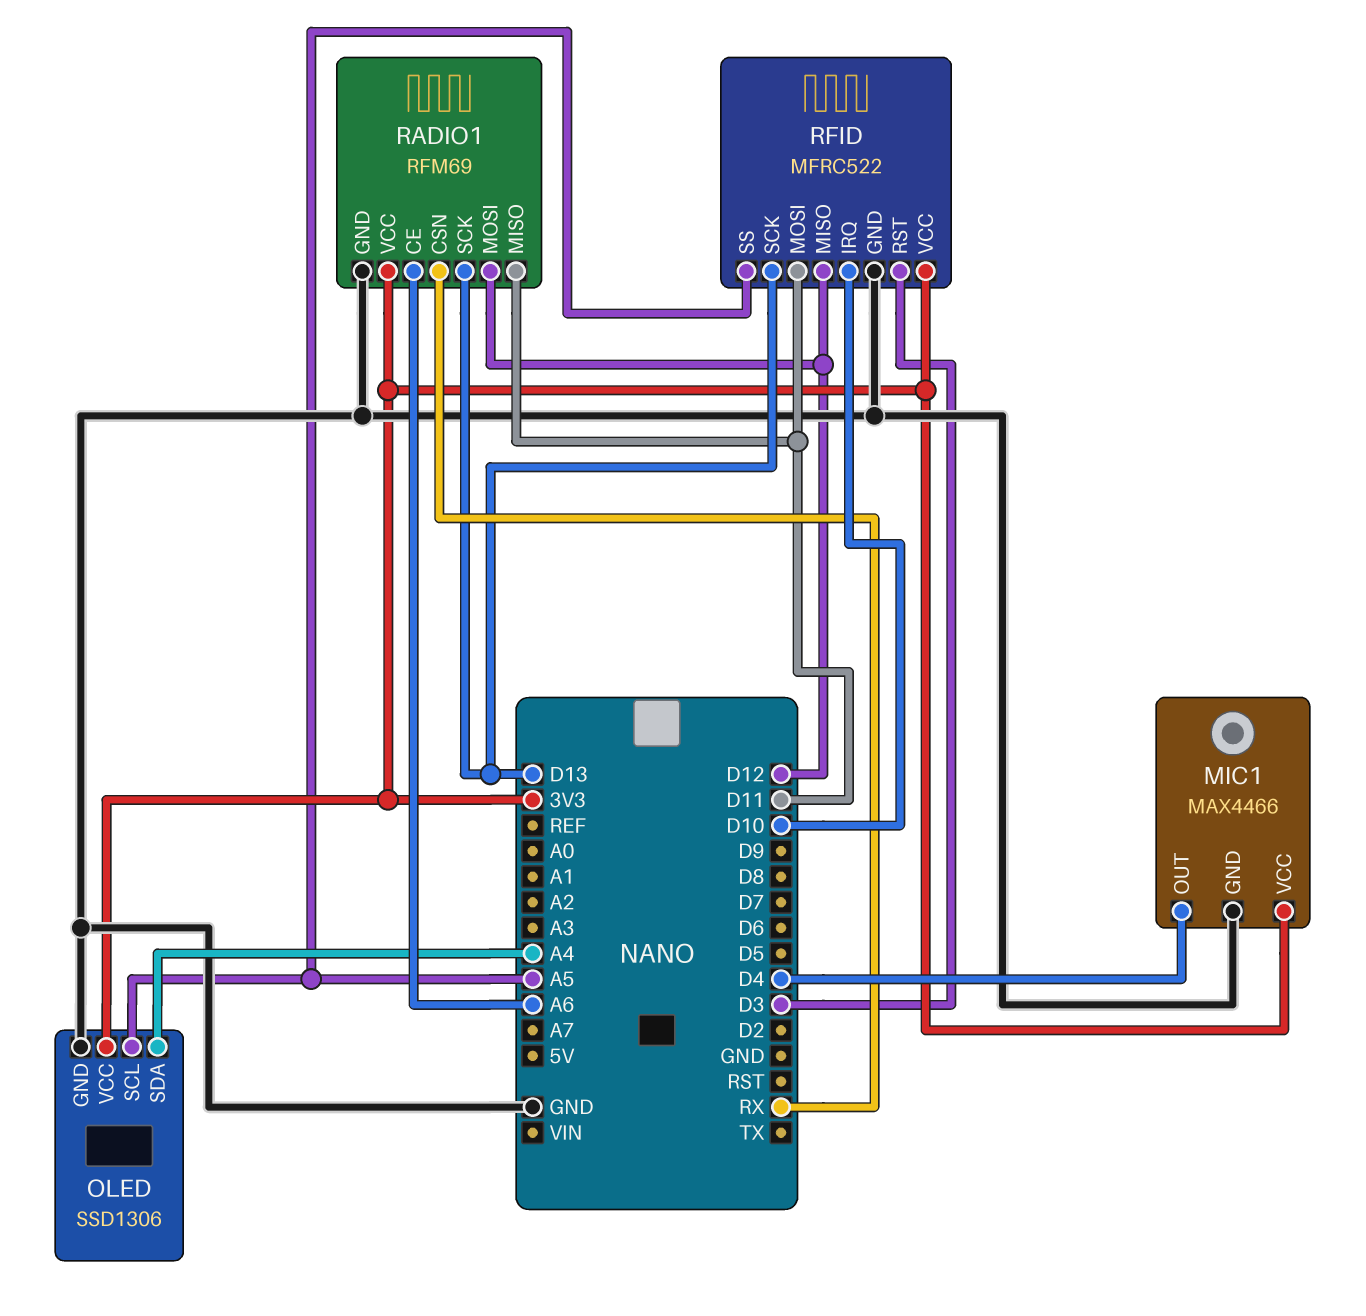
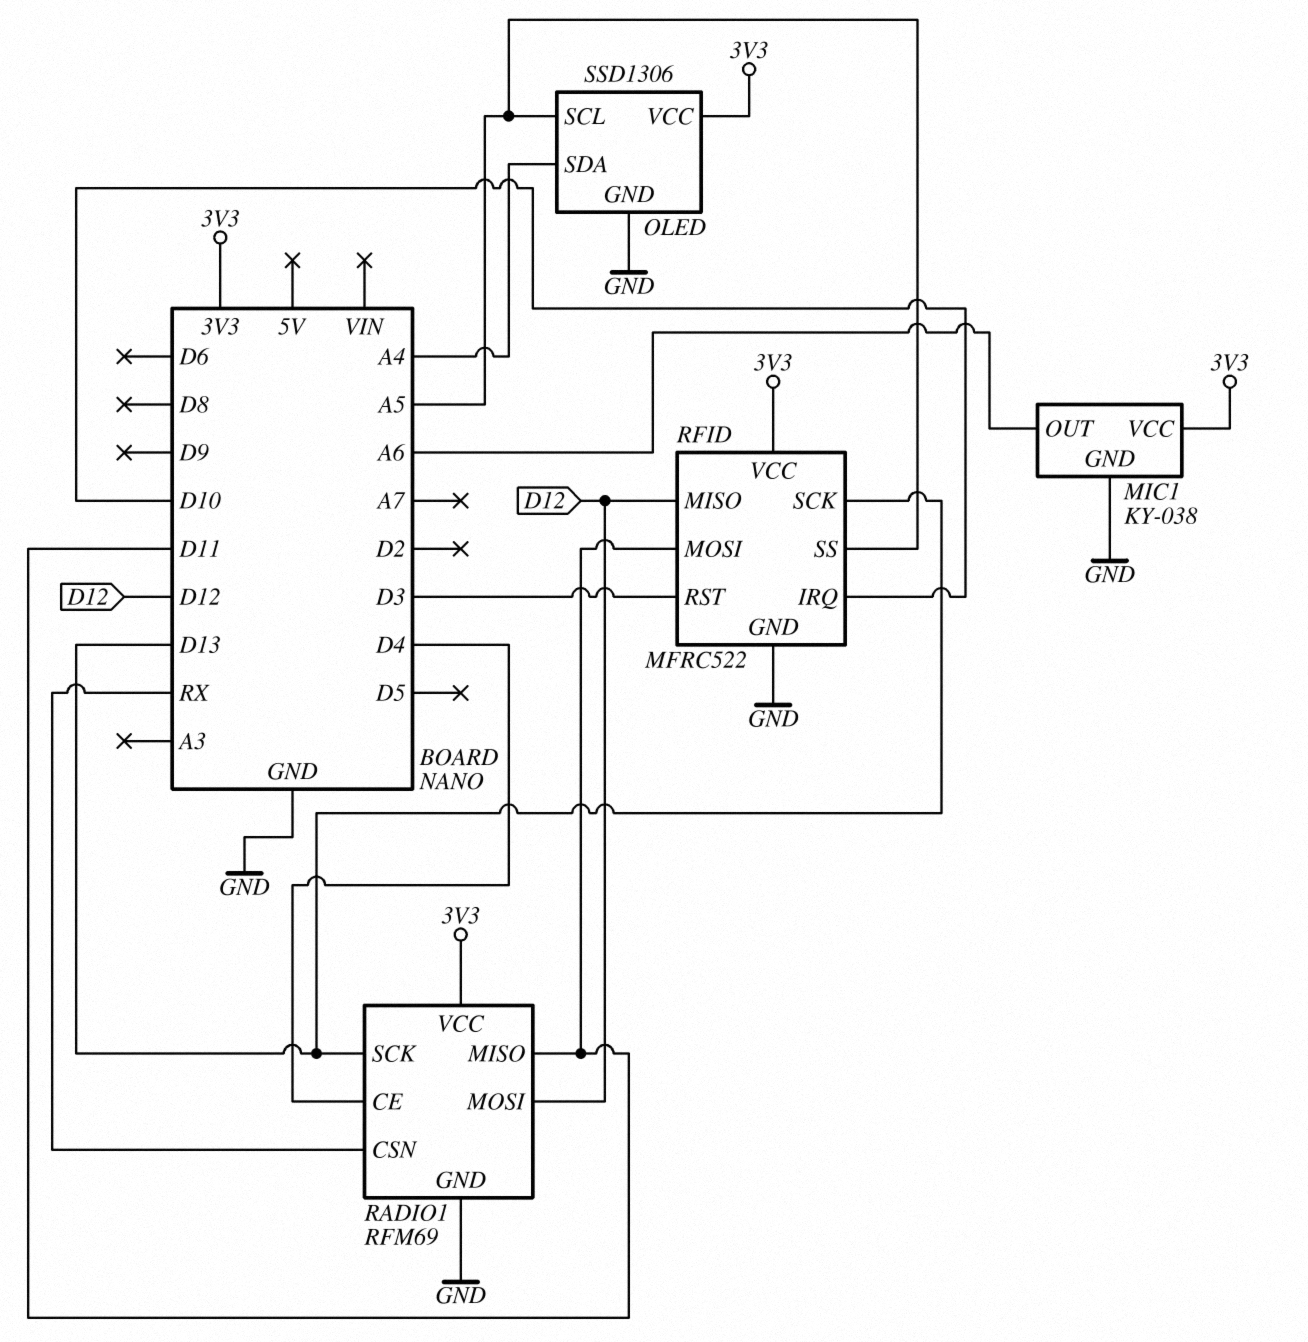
MIC1: MAX4466 -> KY-038
MIC1 pin OUT: D4 -> A6
RADIO1 pin CE: A6 -> D4

